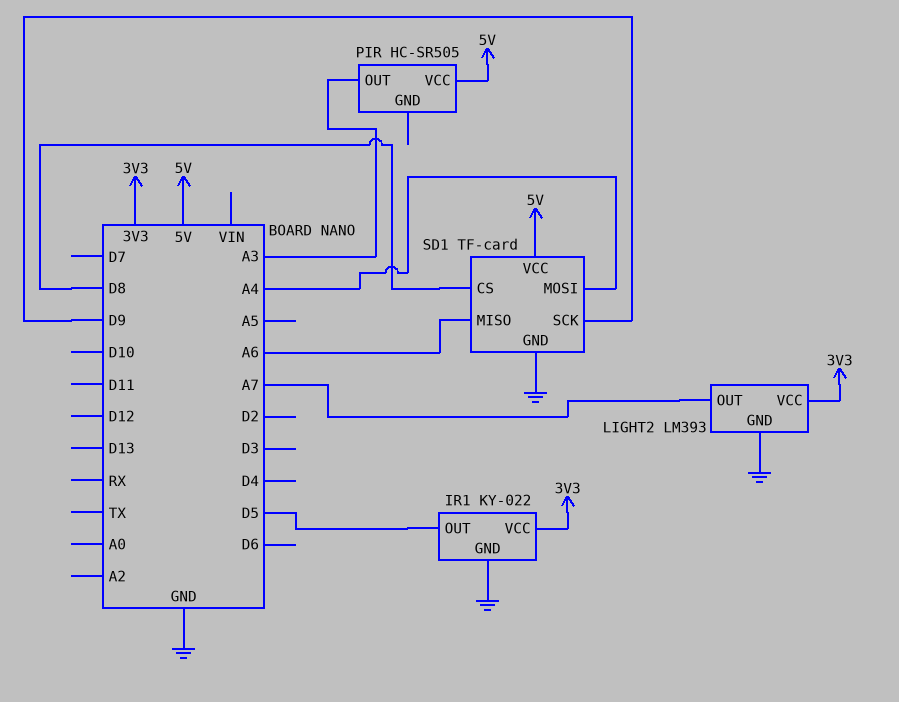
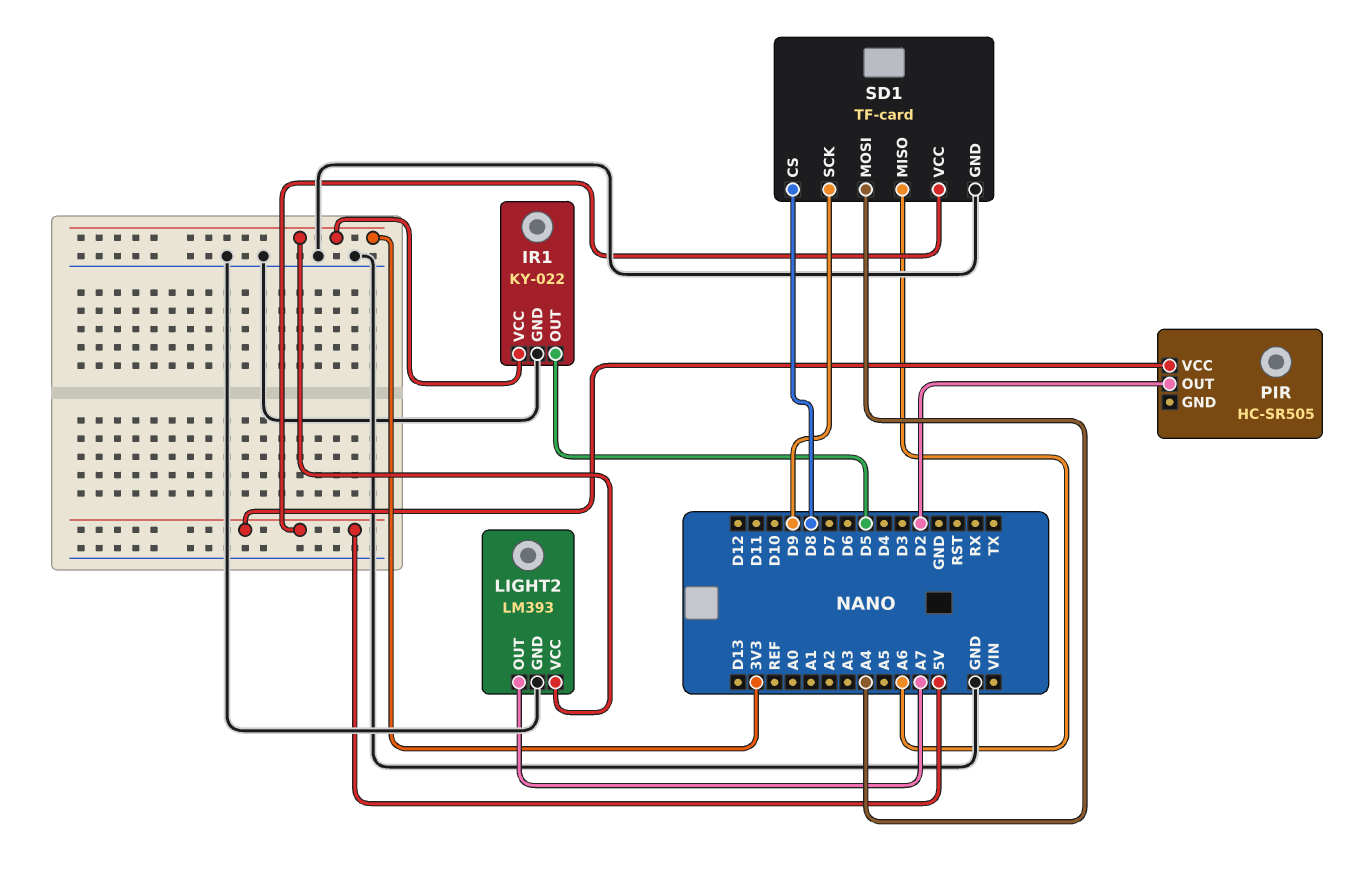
PIR pin OUT: A3 -> D2

